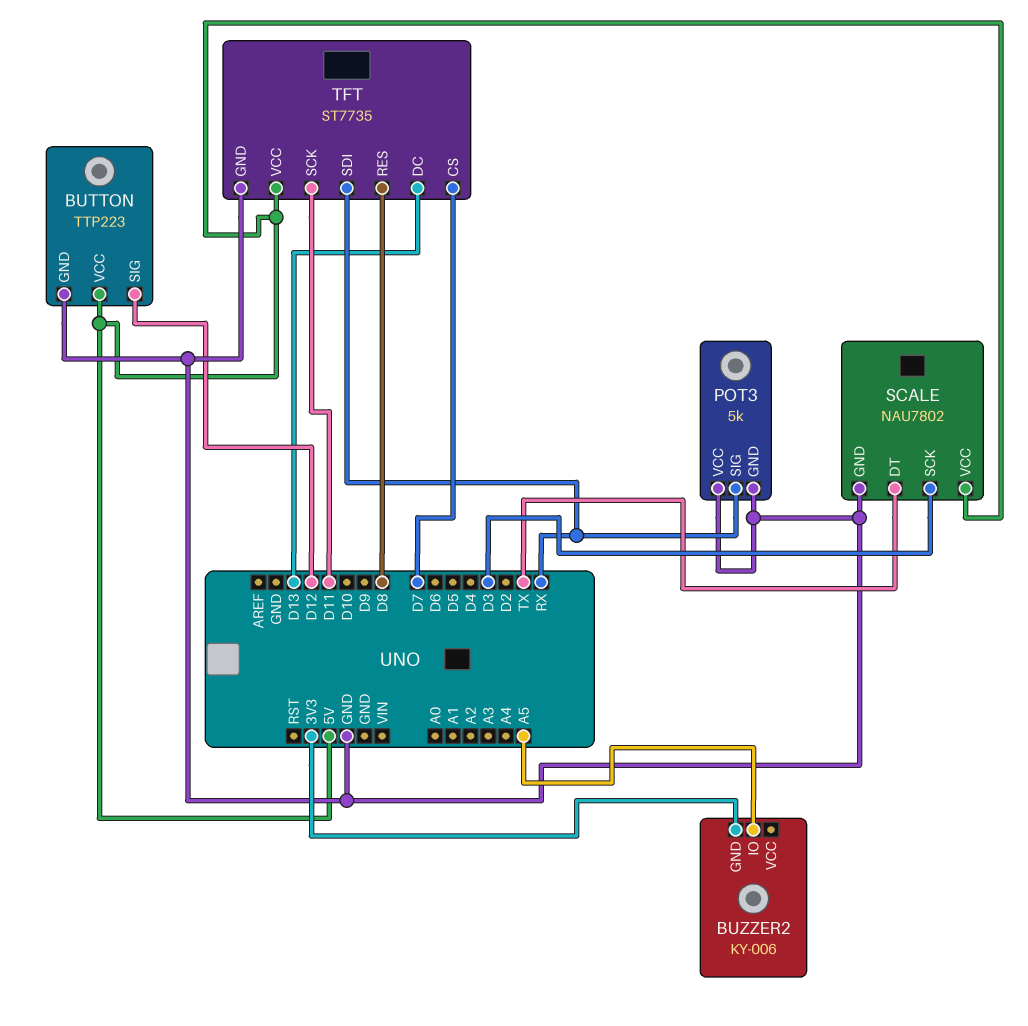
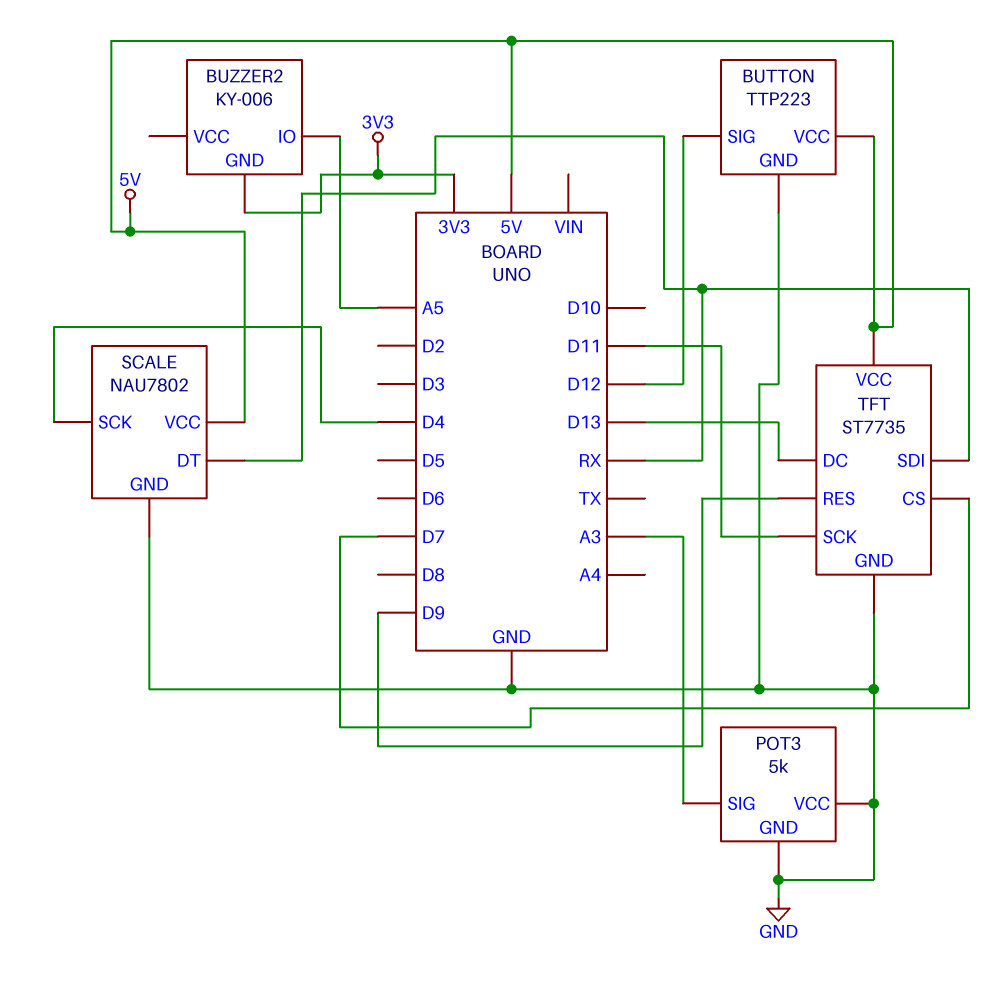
POT3 pin SIG: RX -> A3
SCALE pin DT: TX -> RX
SCALE pin SCK: D3 -> D4
TFT pin RES: D8 -> D9

